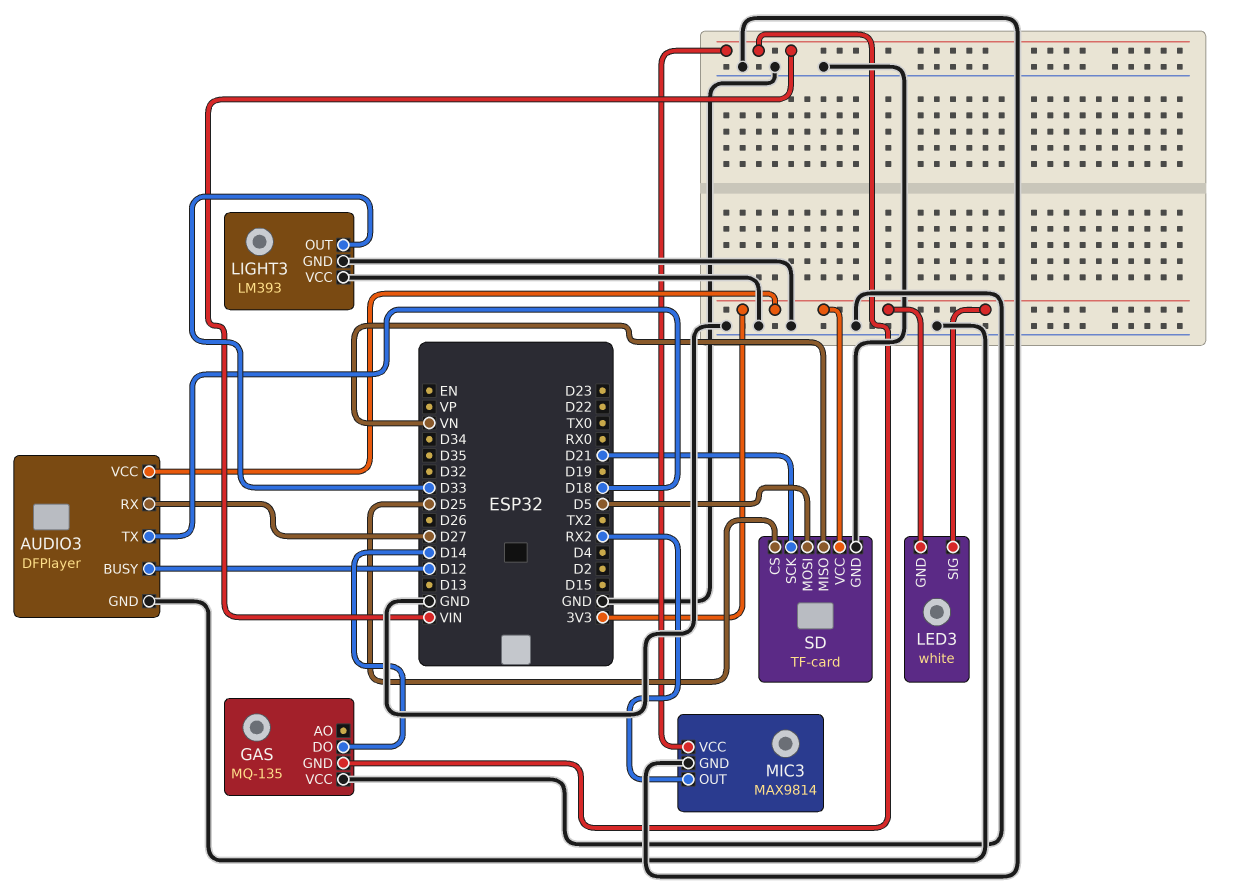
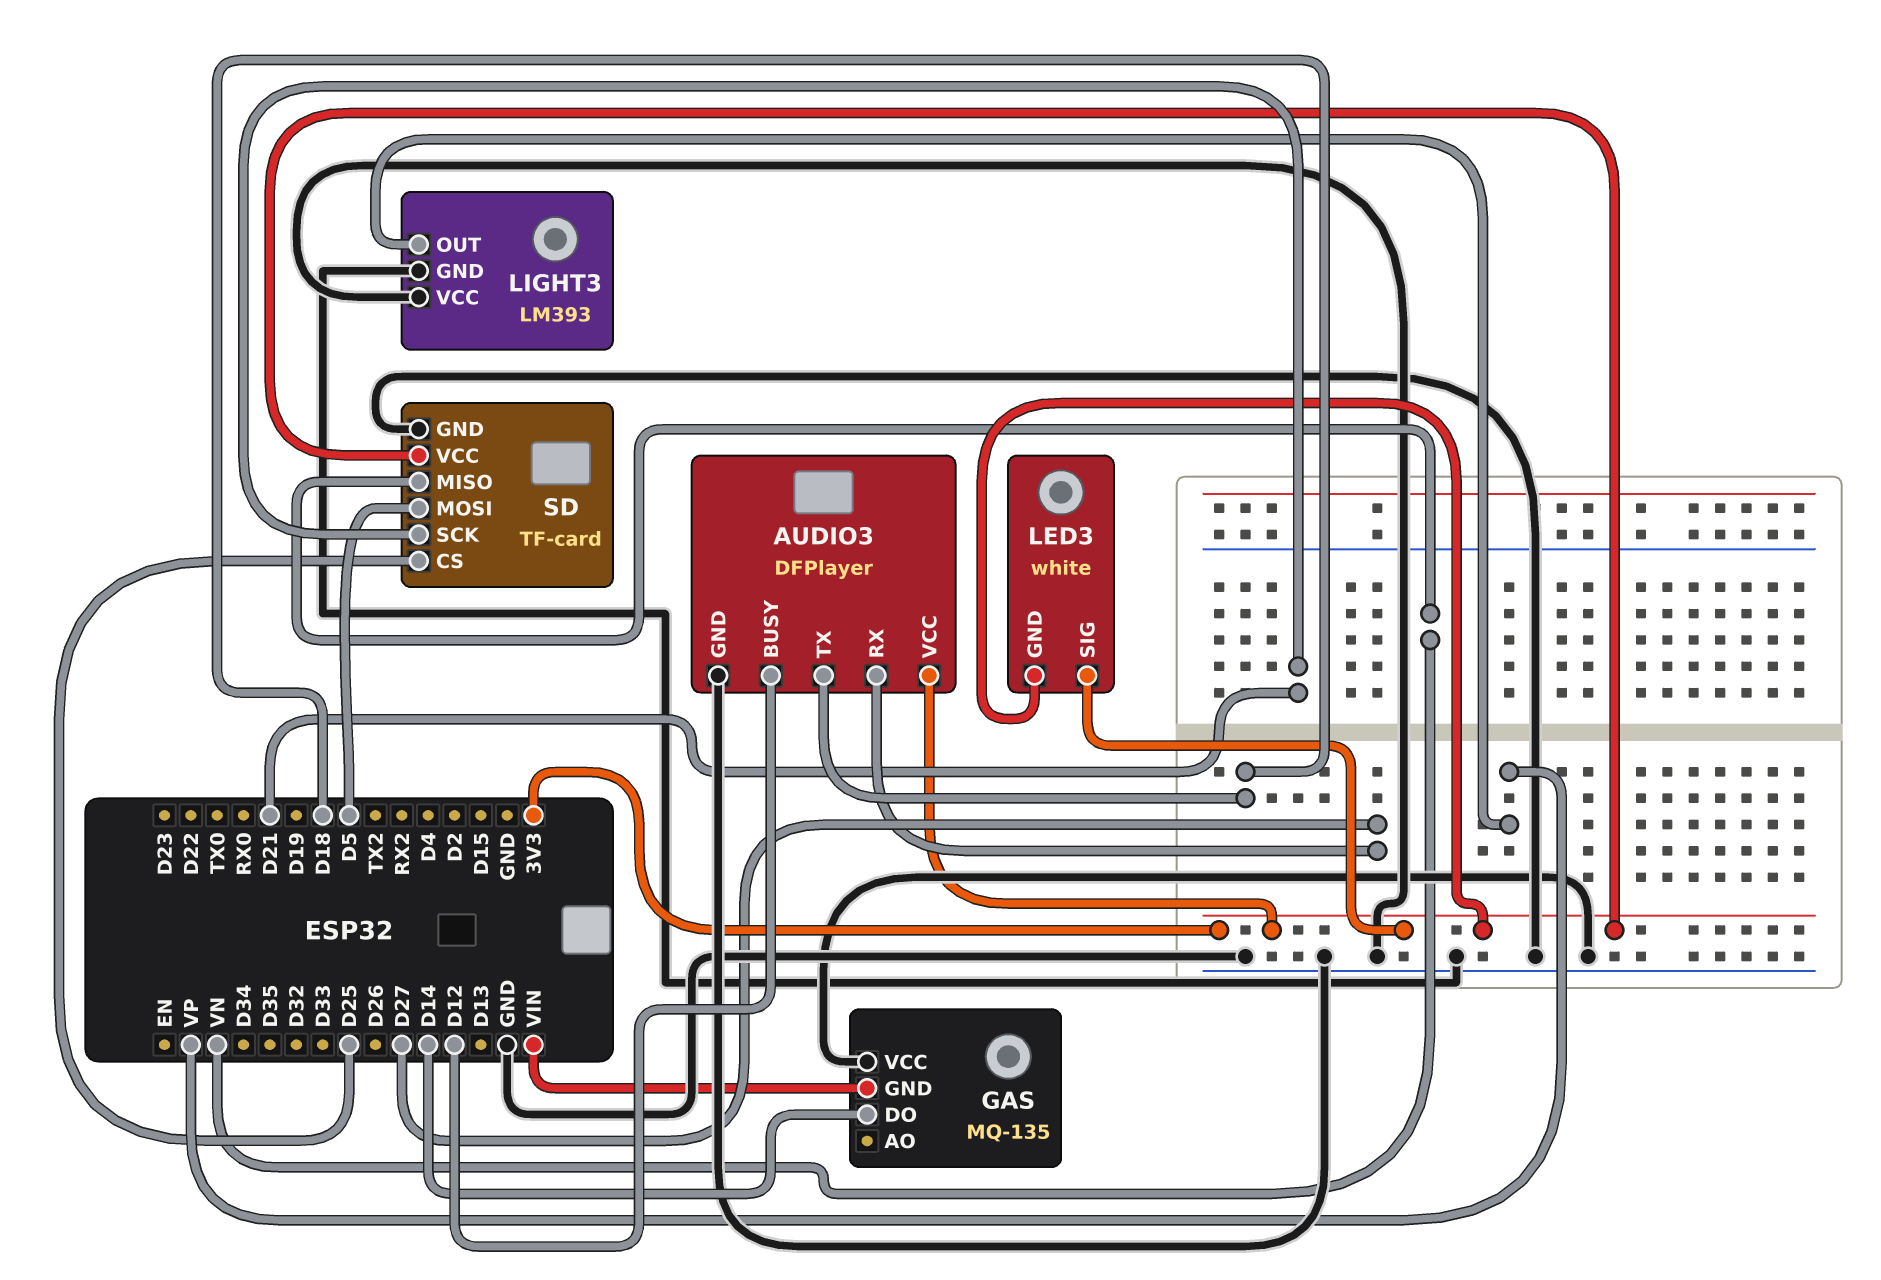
LIGHT3 pin OUT: D33 -> VP
MIC3: MAX9814 -> none
MIC3 pin GND: GND -> none
MIC3 pin OUT: RX2 -> none
MIC3 pin VCC: VIN -> none

